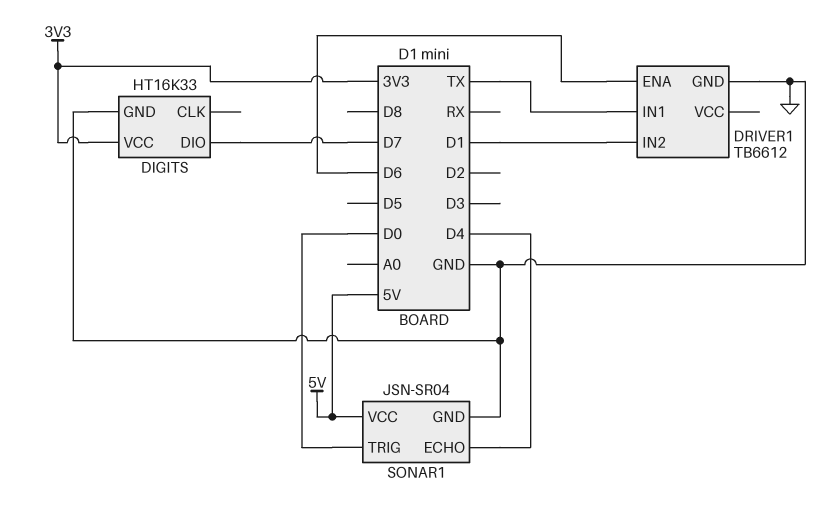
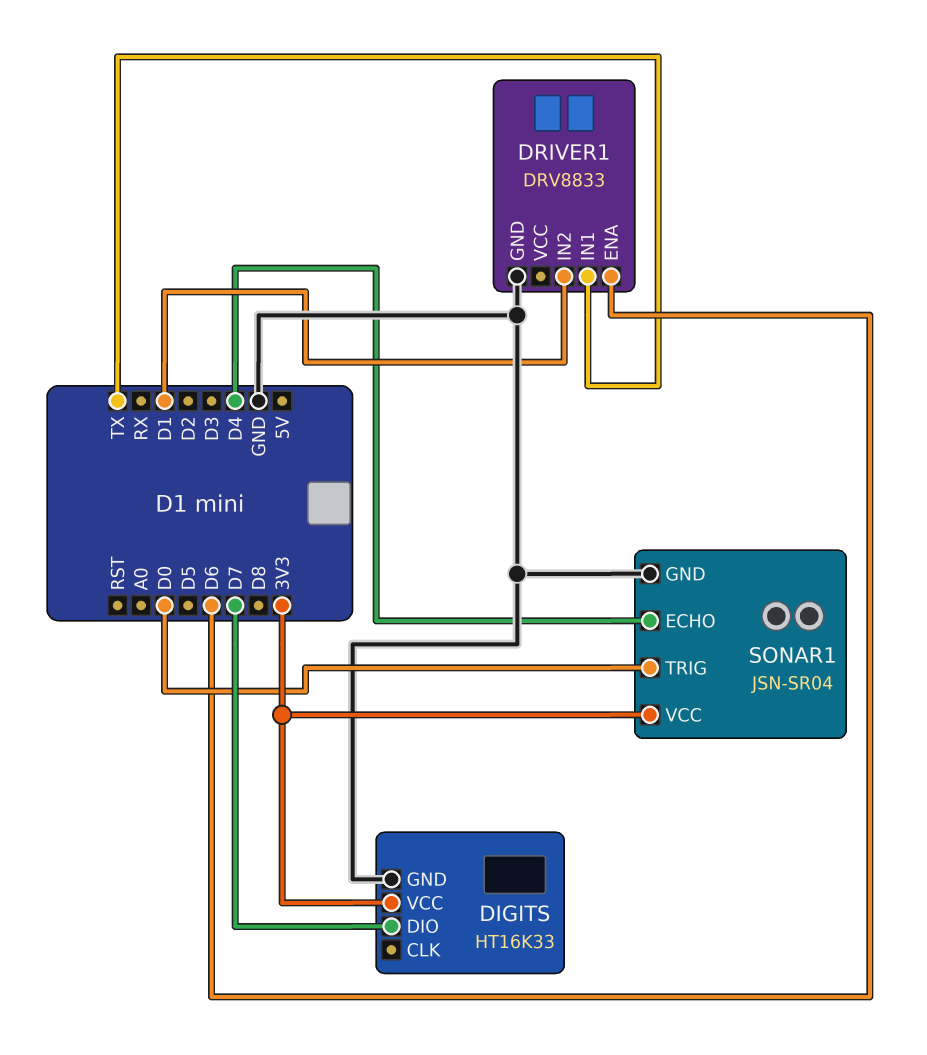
DRIVER1: TB6612 -> DRV8833
SONAR1 pin VCC: 5V -> 3V3

